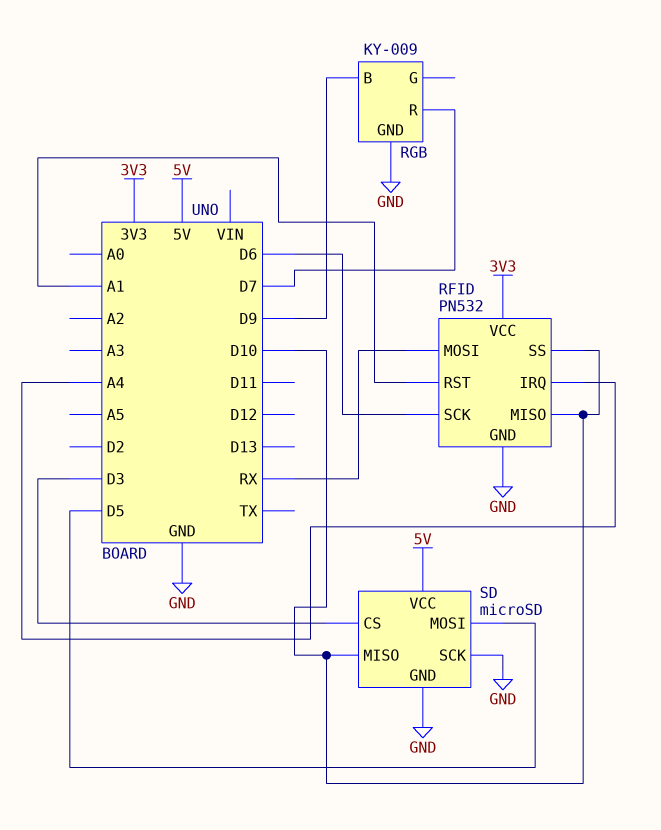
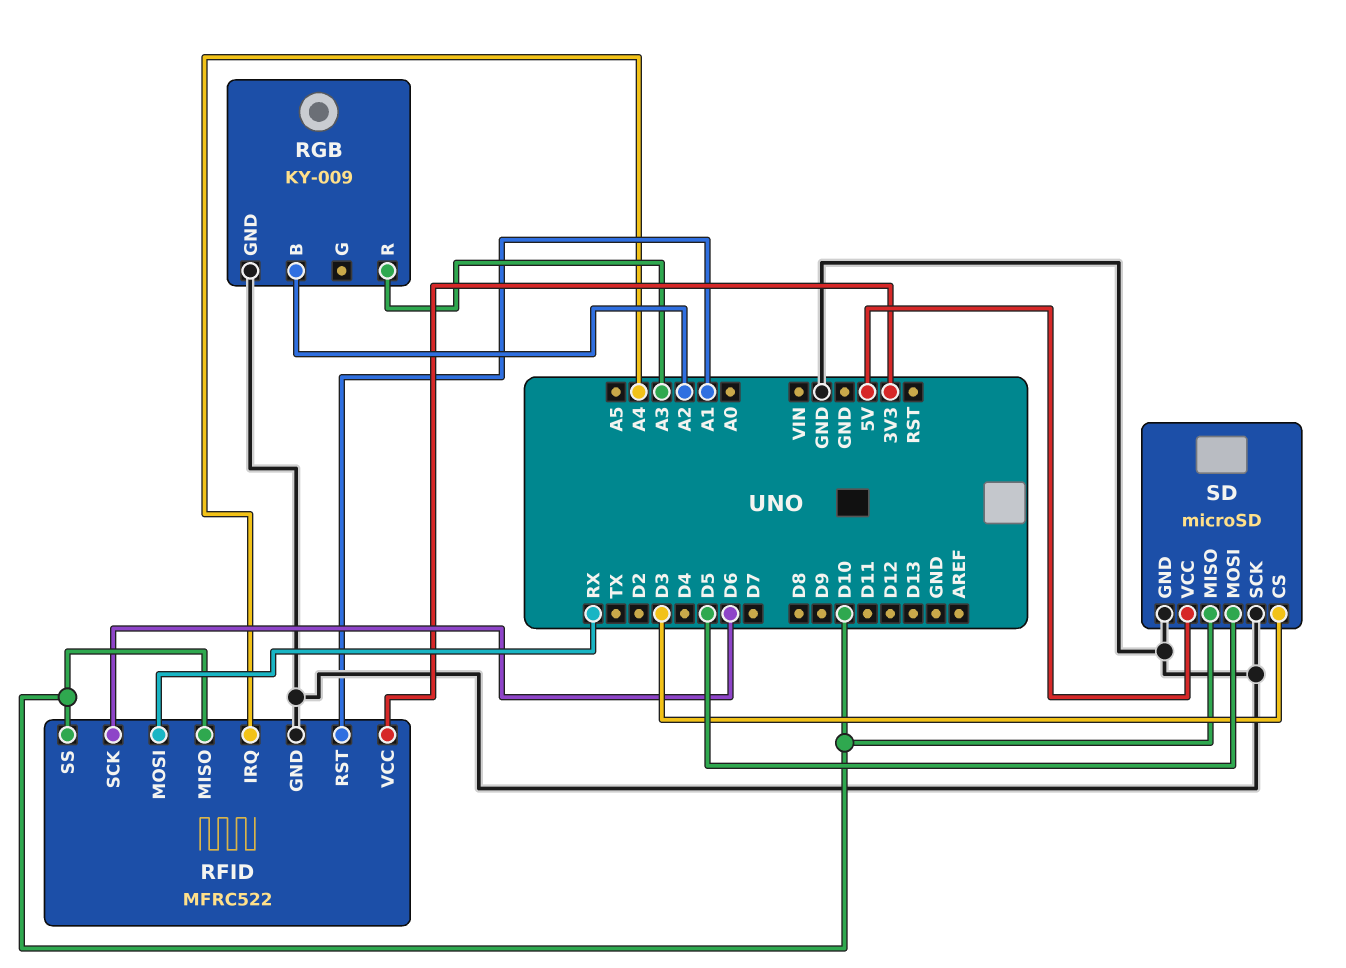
RFID: PN532 -> MFRC522
RGB pin B: D9 -> A2
RGB pin R: D7 -> A3

